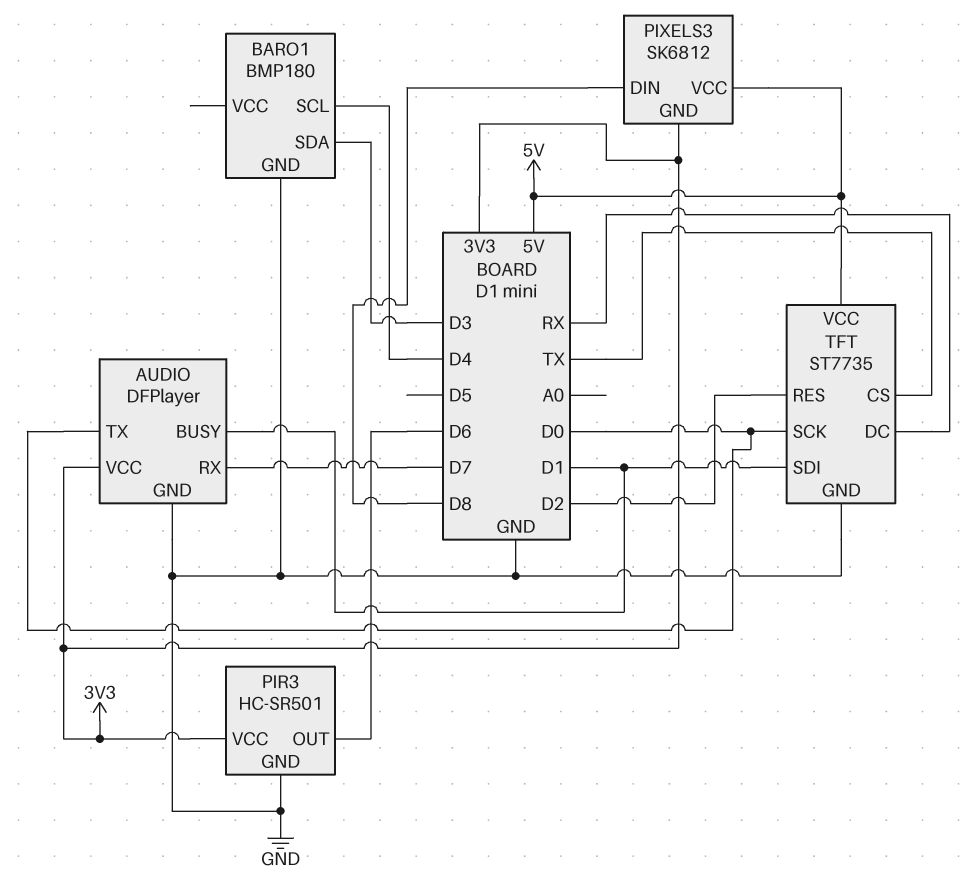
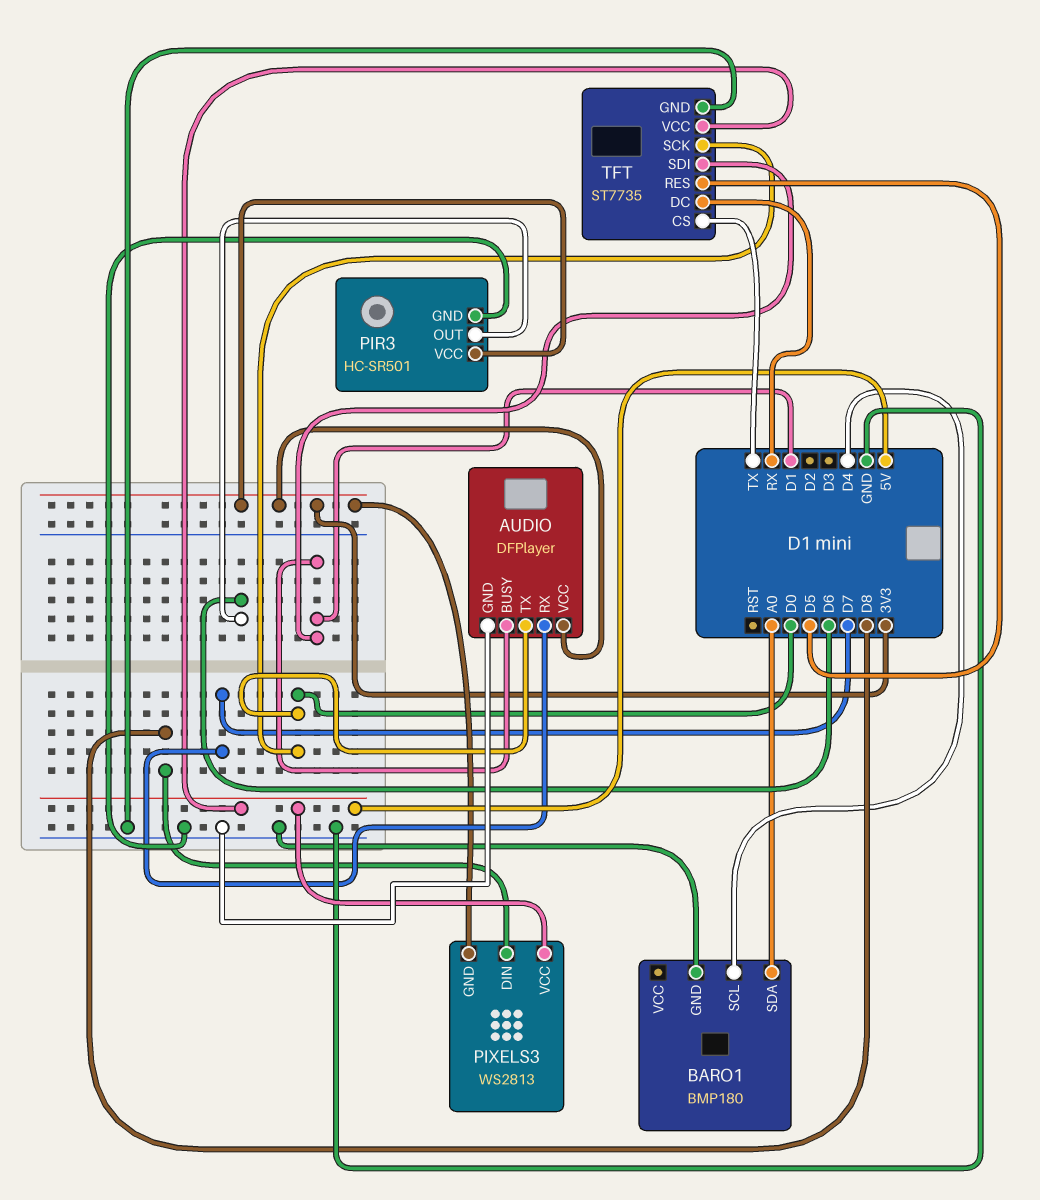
BARO1 pin SDA: D3 -> A0
PIXELS3: SK6812 -> WS2813
TFT pin RES: D2 -> D5

